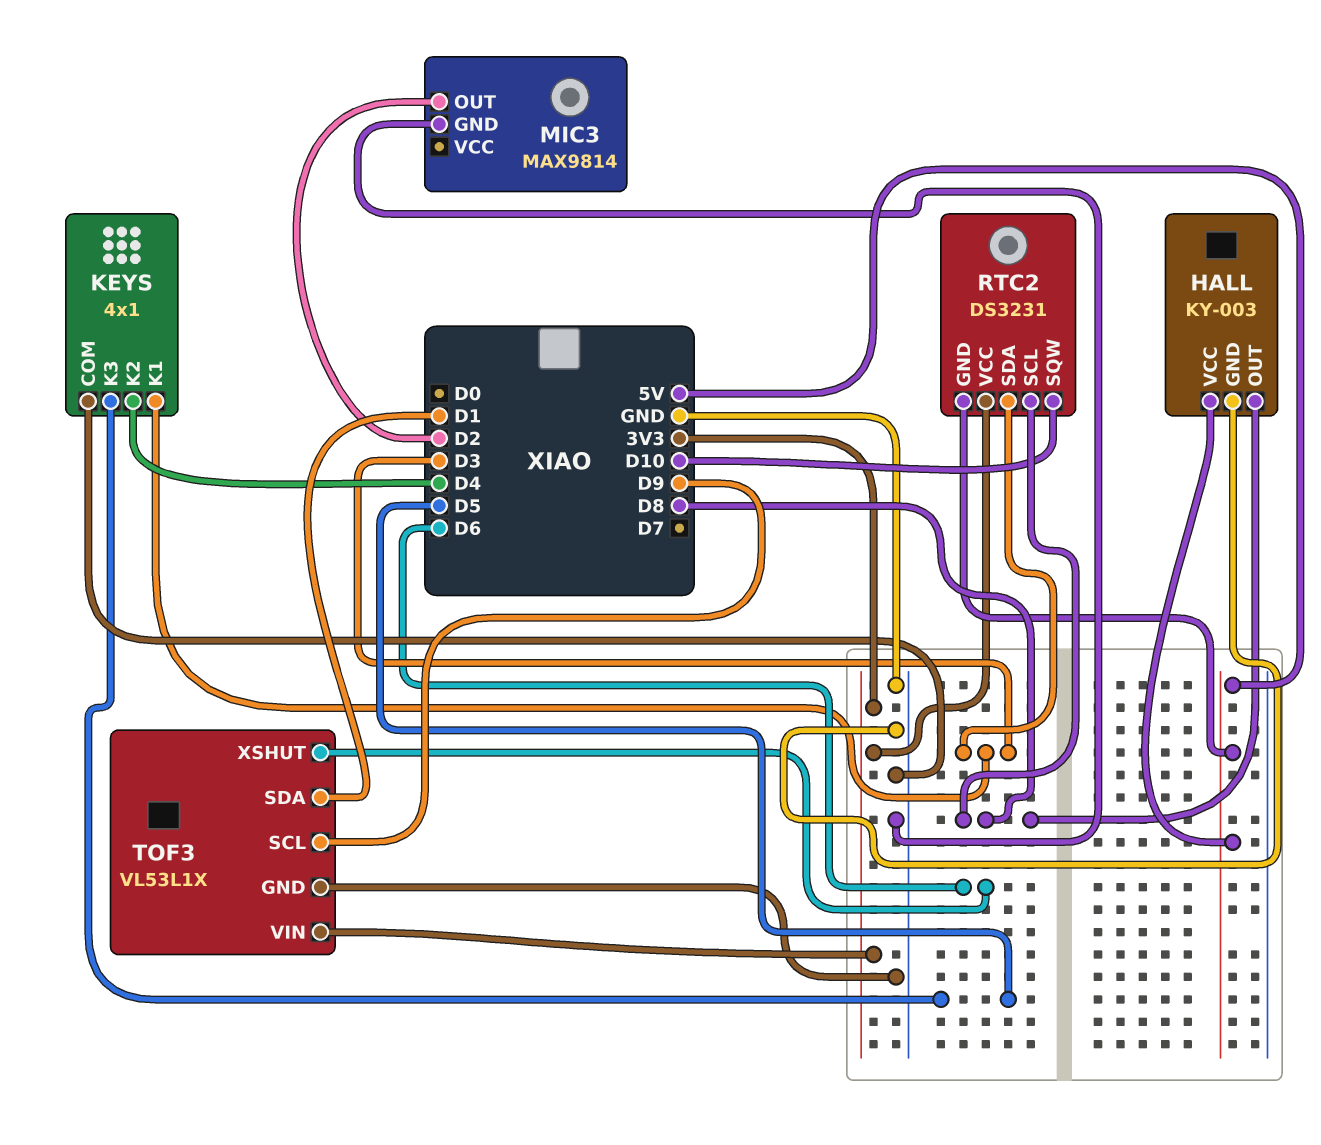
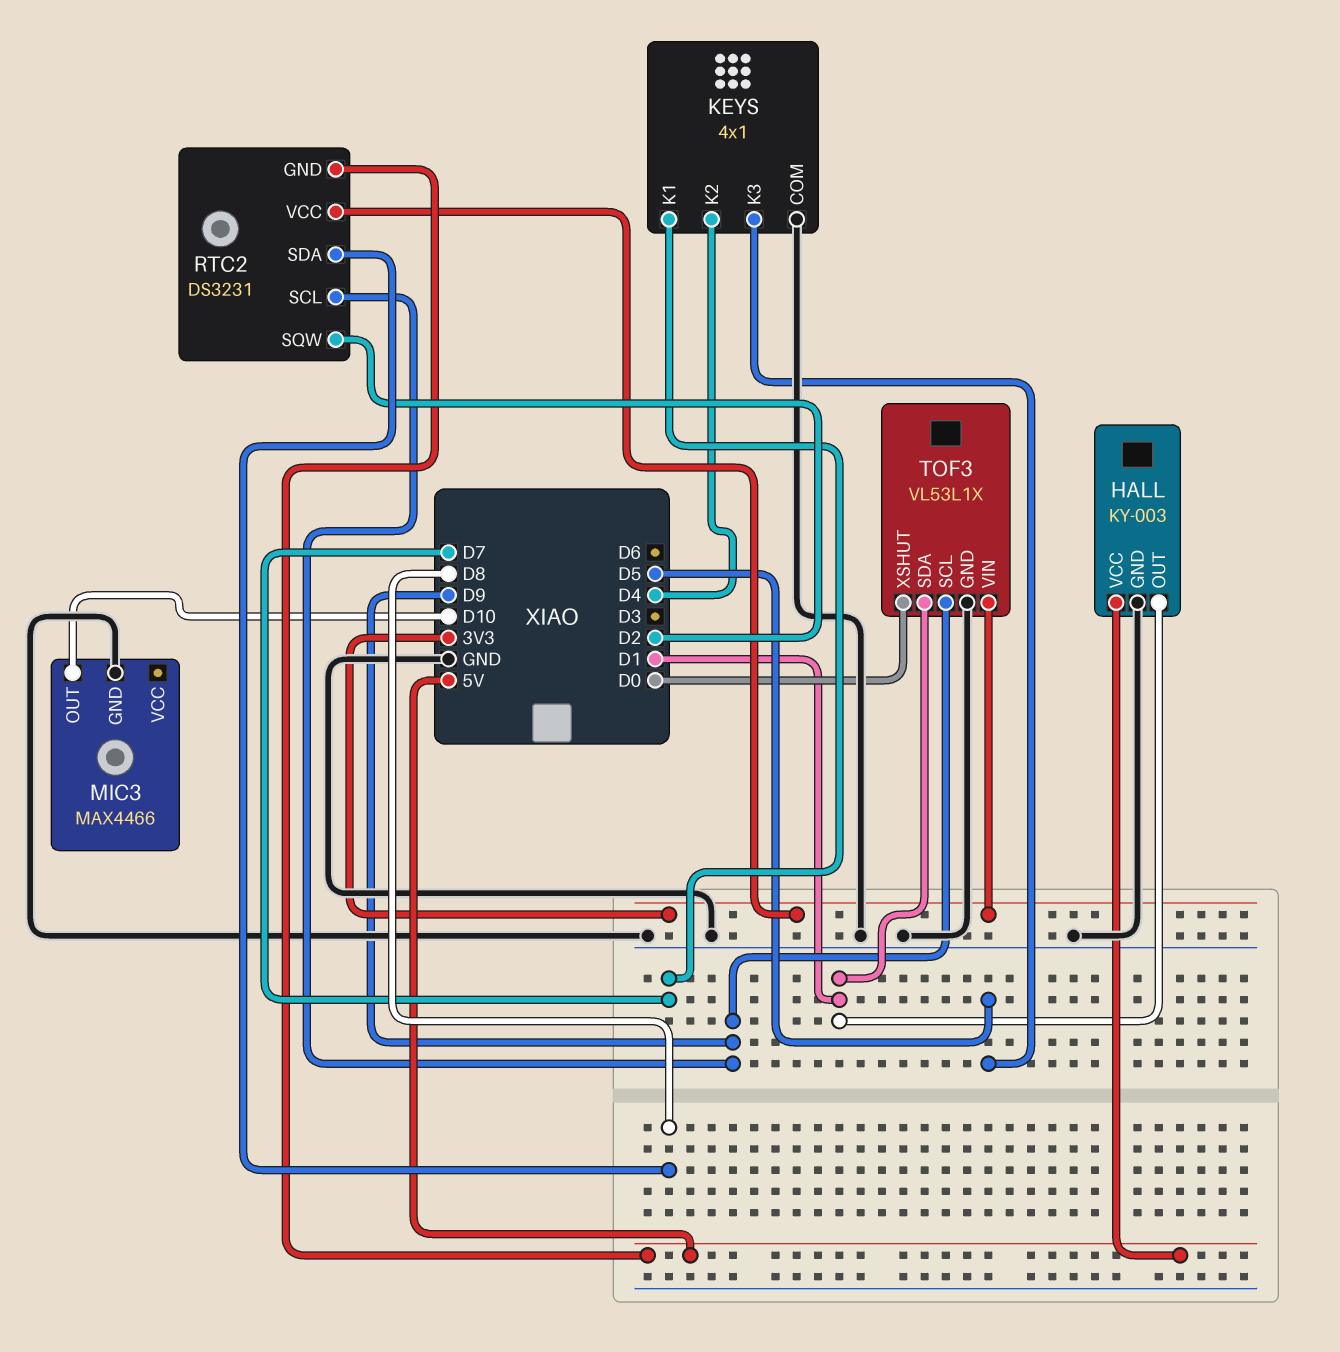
HALL pin OUT: D8 -> D1
KEYS pin K1: D3 -> D7
MIC3: MAX9814 -> MAX4466
MIC3 pin OUT: D2 -> D10
RTC2 pin SCL: D8 -> D9
RTC2 pin SDA: D3 -> D8
RTC2 pin SQW: D10 -> D2
TOF3 pin XSHUT: D6 -> D0

